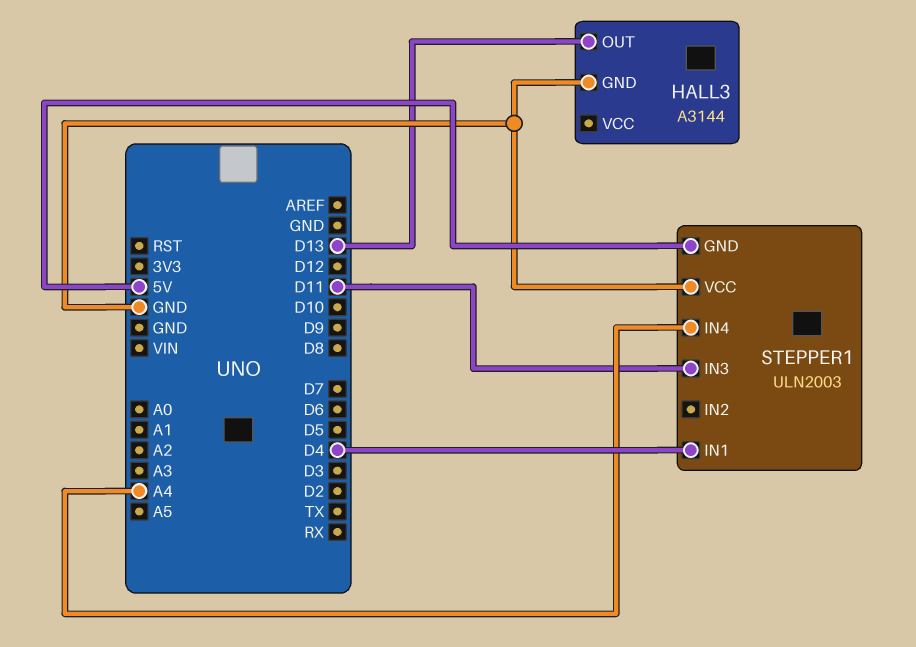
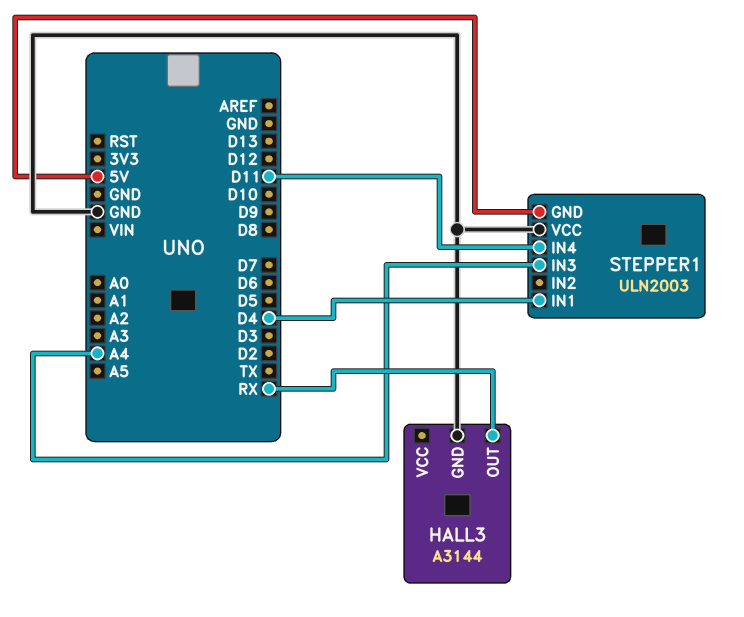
HALL3 pin OUT: D13 -> RX
STEPPER1 pin IN3: D11 -> A4
STEPPER1 pin IN4: A4 -> D11

